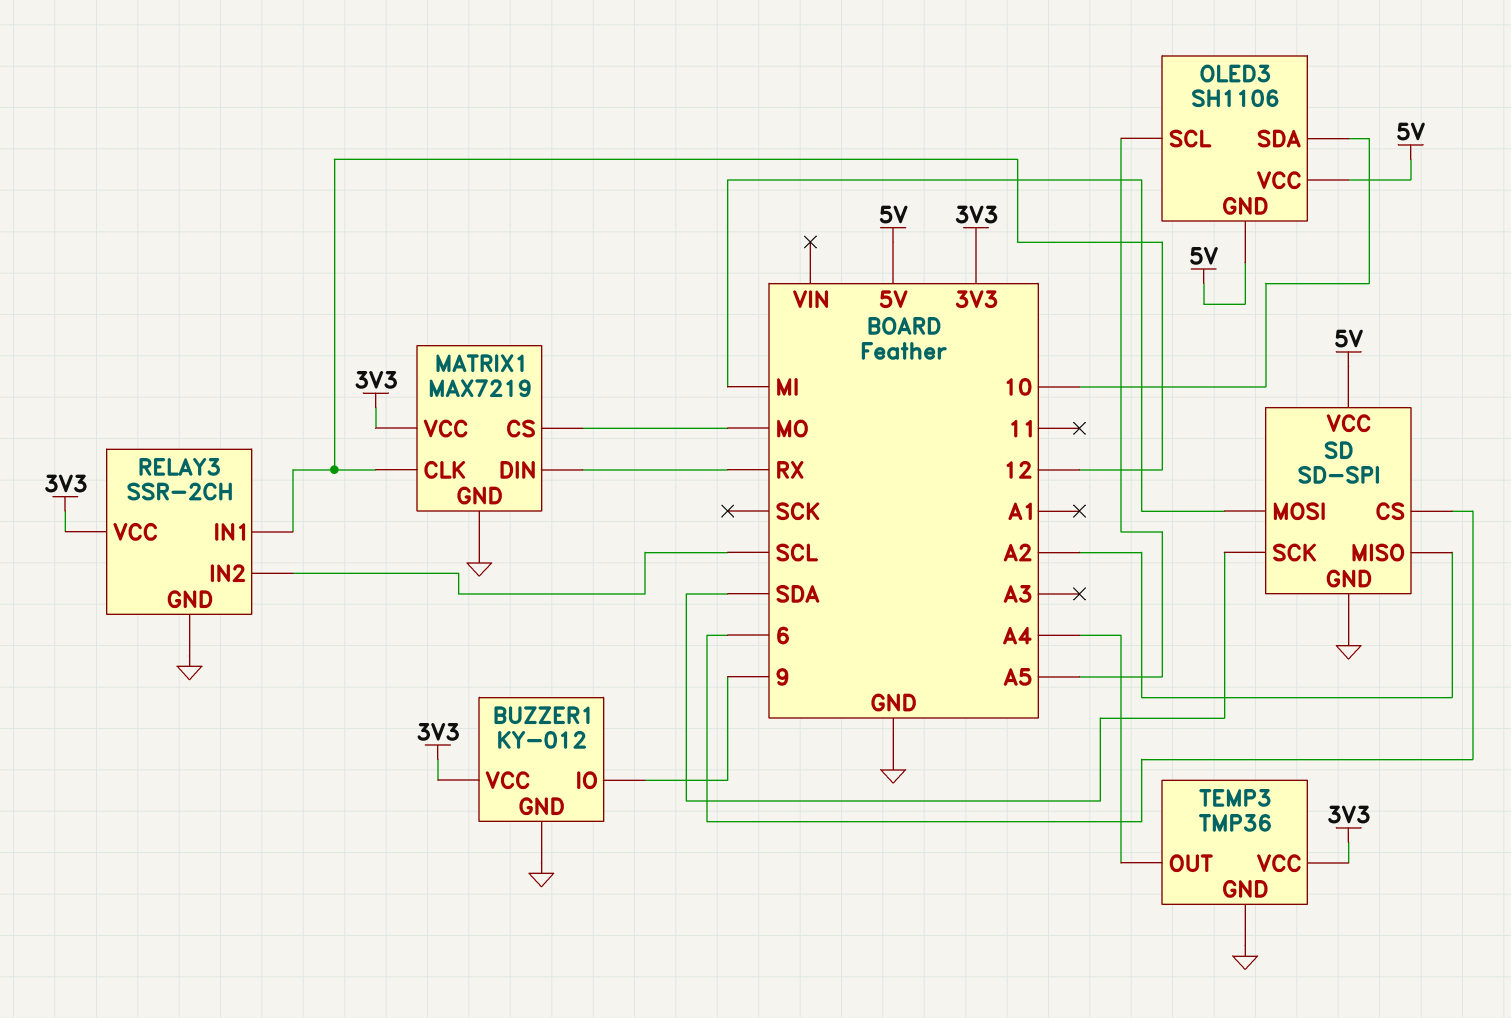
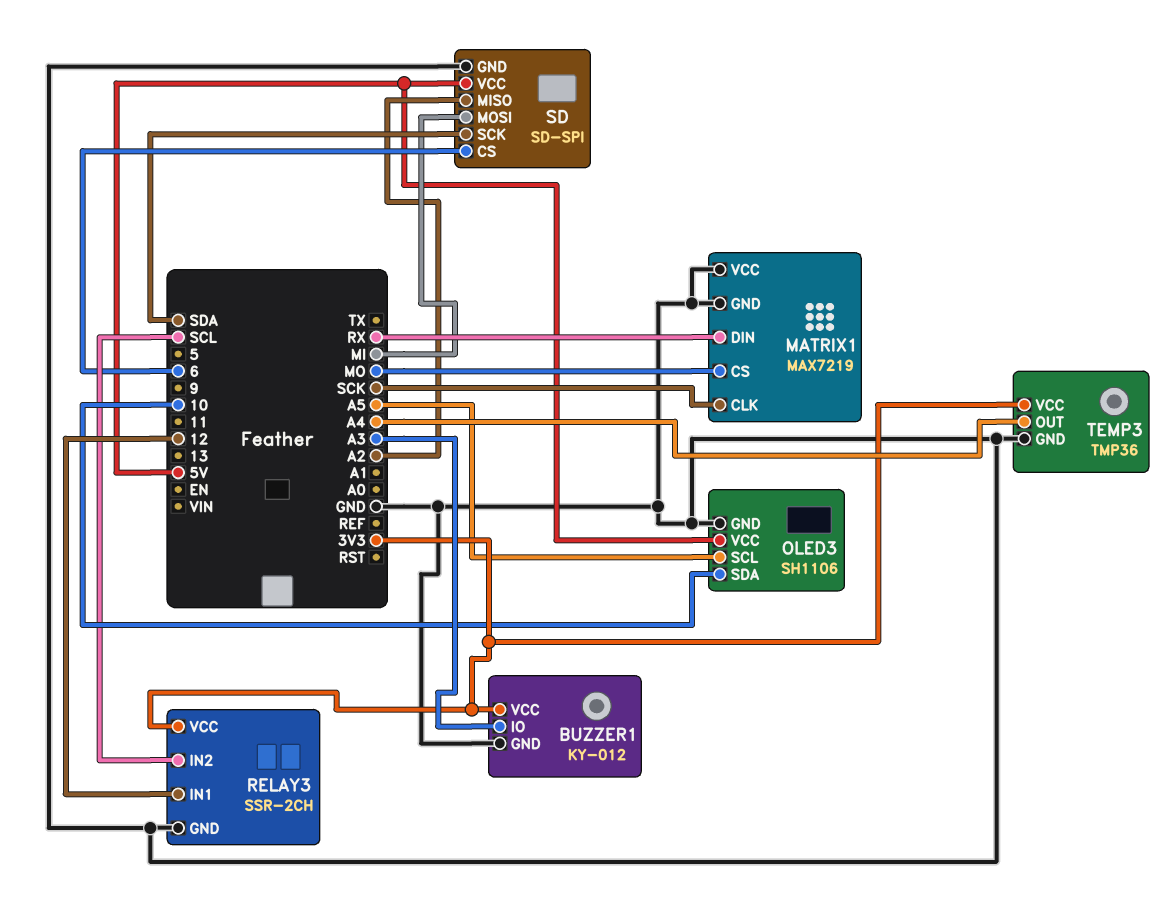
BUZZER1 pin IO: 9 -> A3
MATRIX1 pin CLK: 12 -> SCK
MATRIX1 pin VCC: 3V3 -> GND
OLED3 pin GND: 5V -> GND

